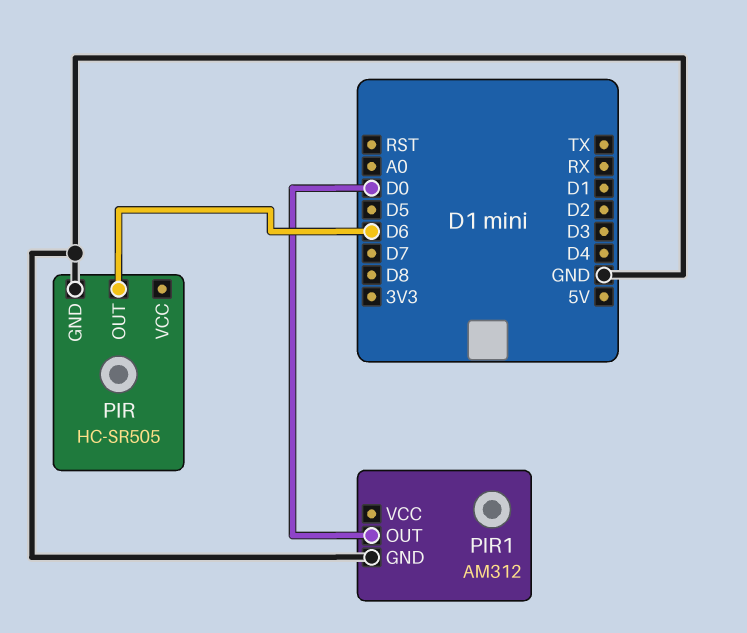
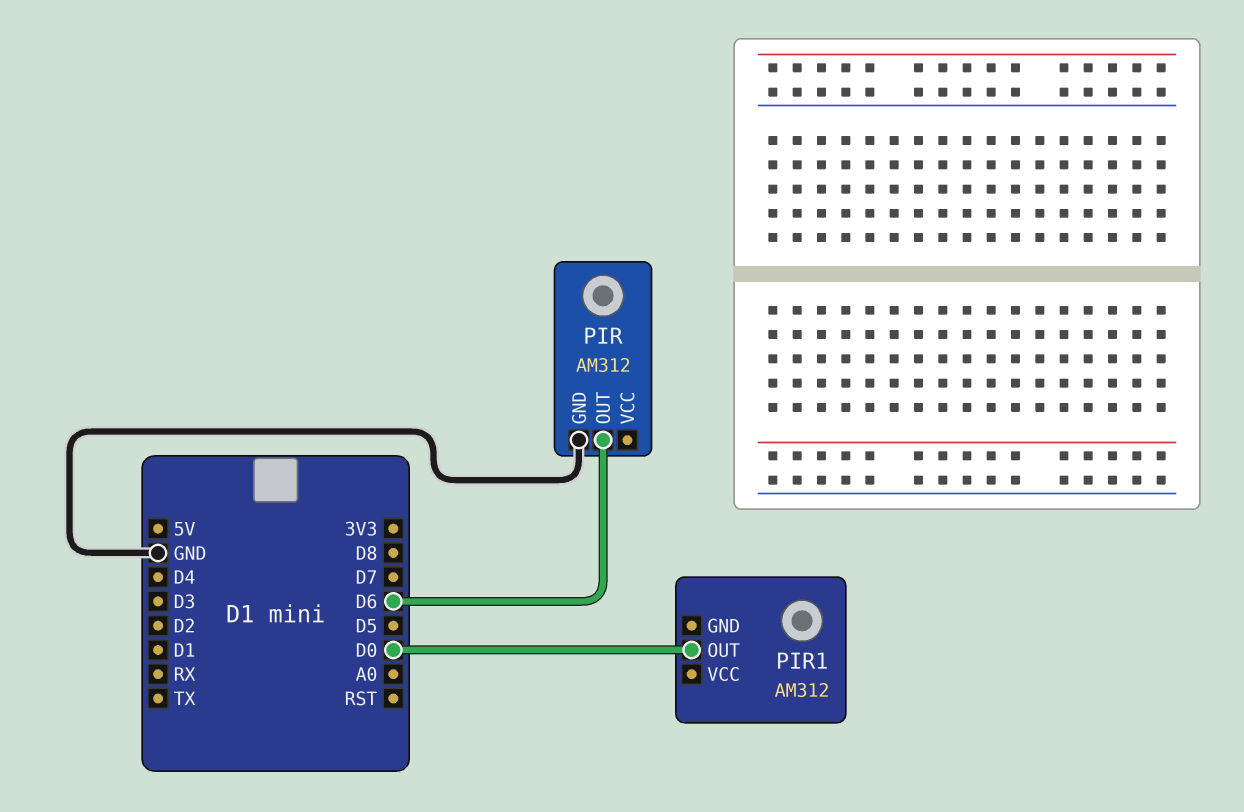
PIR: HC-SR505 -> AM312
PIR1 pin GND: GND -> none

